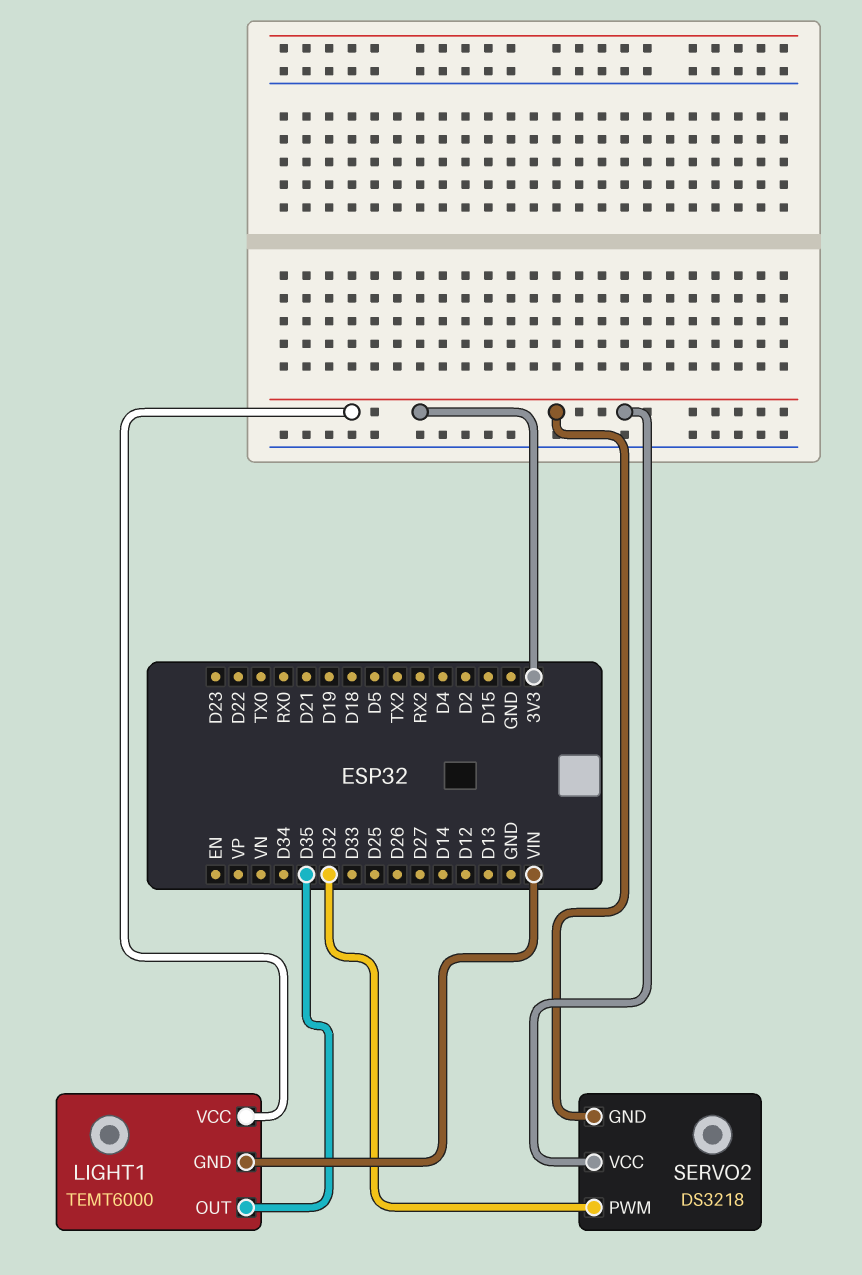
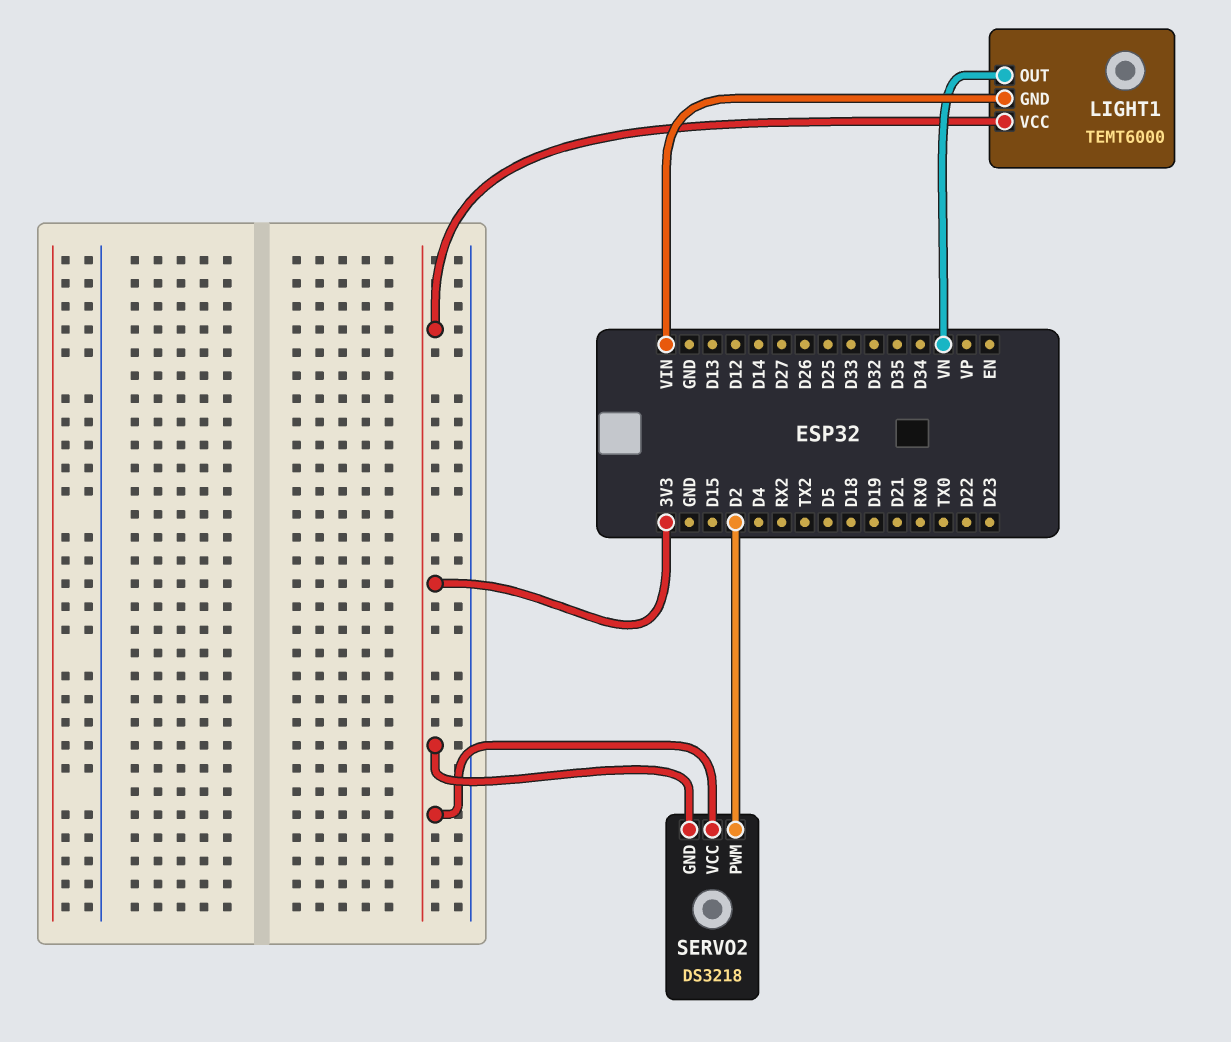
LIGHT1 pin OUT: D35 -> VN
SERVO2 pin PWM: D32 -> D2

